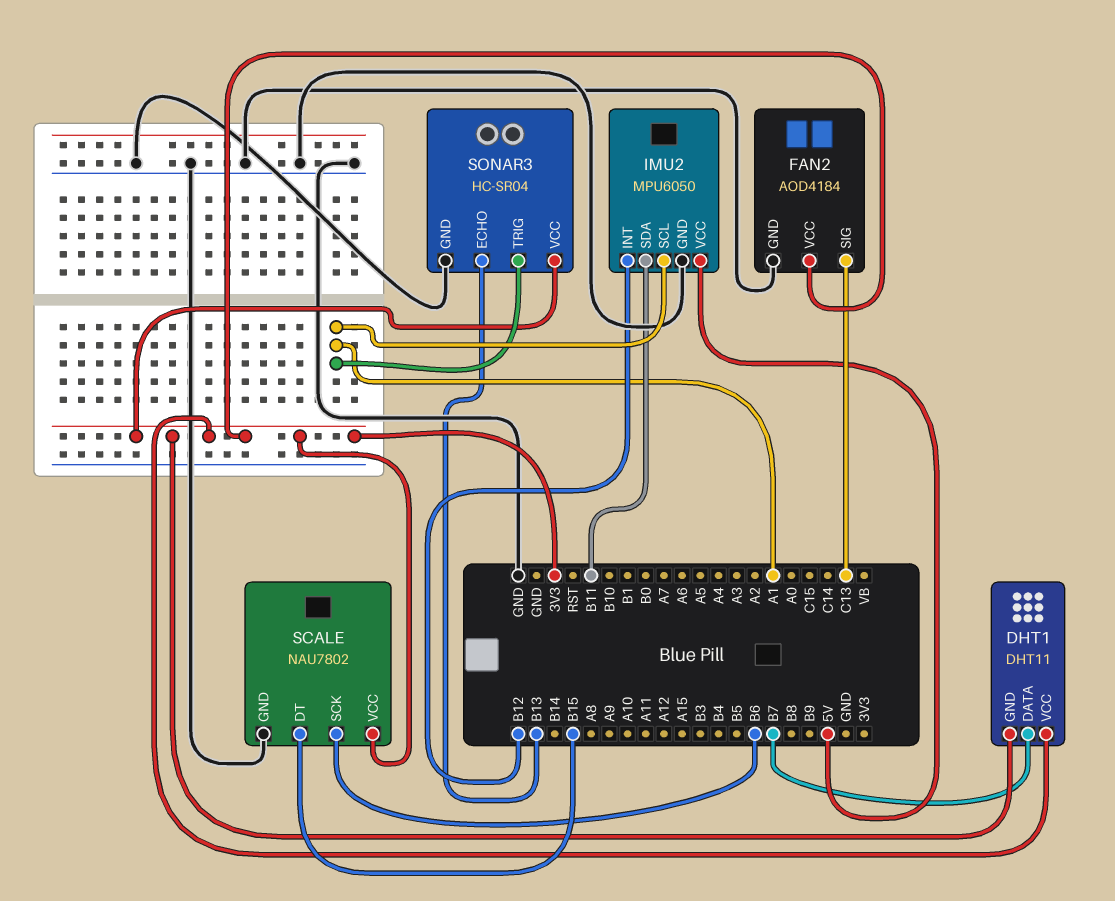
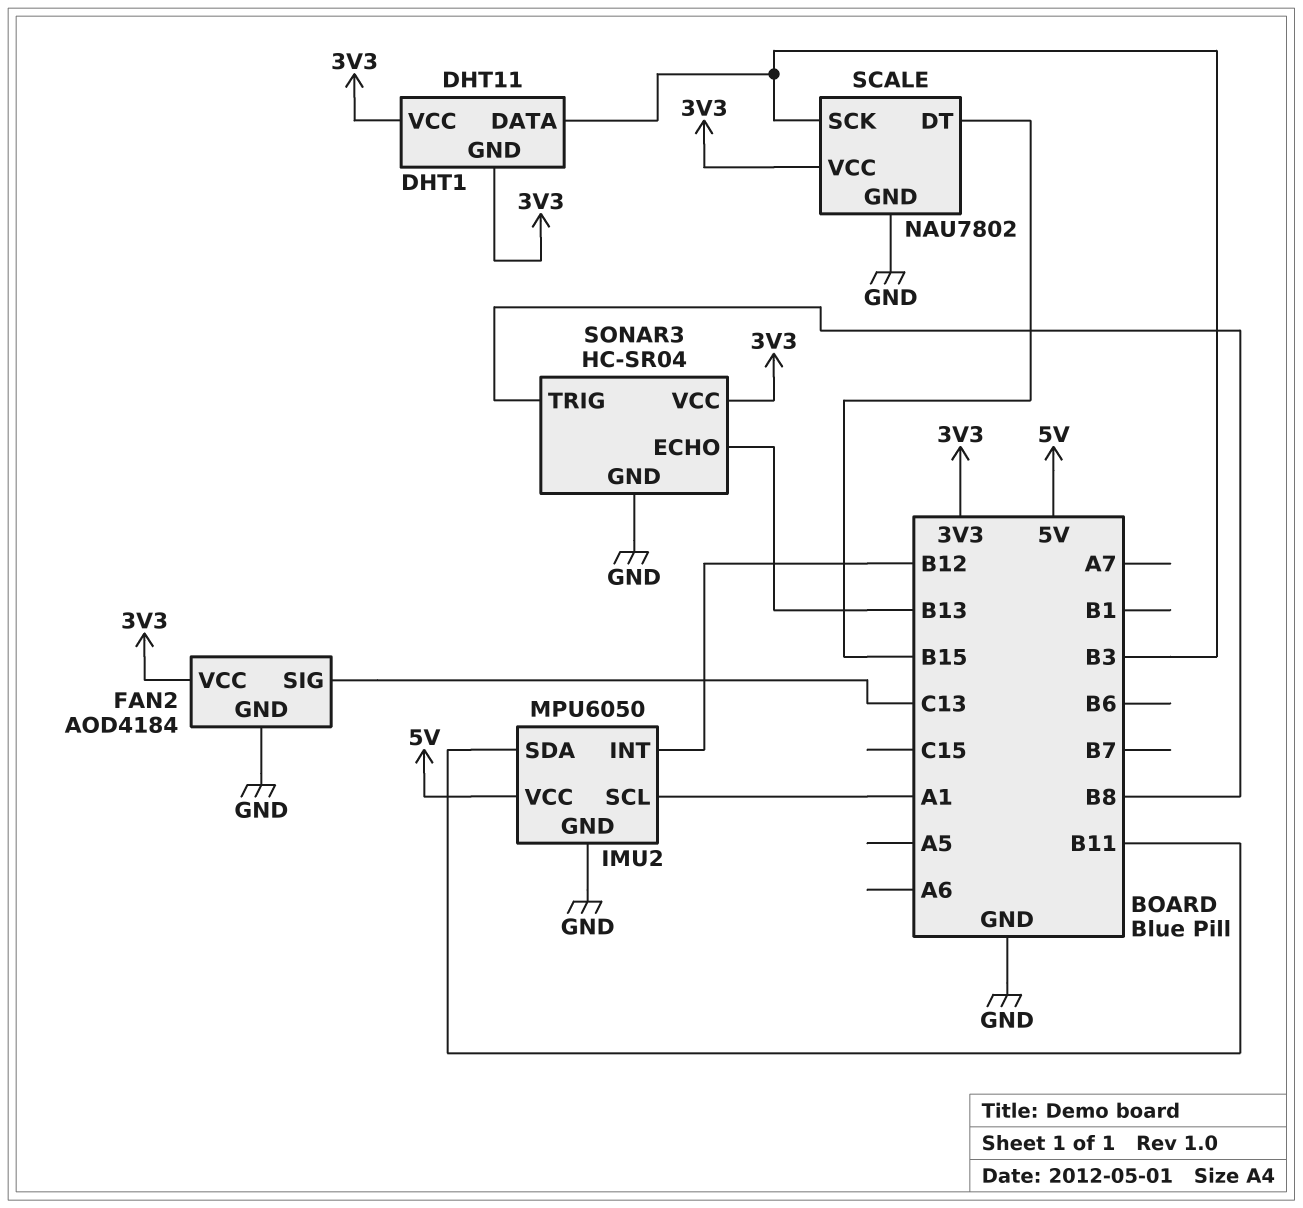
DHT1 pin DATA: B7 -> B3
SCALE pin SCK: B6 -> B3
SONAR3 pin TRIG: A1 -> B8

